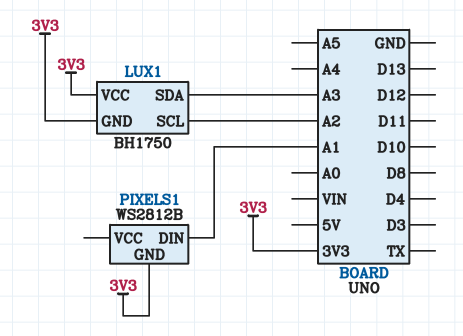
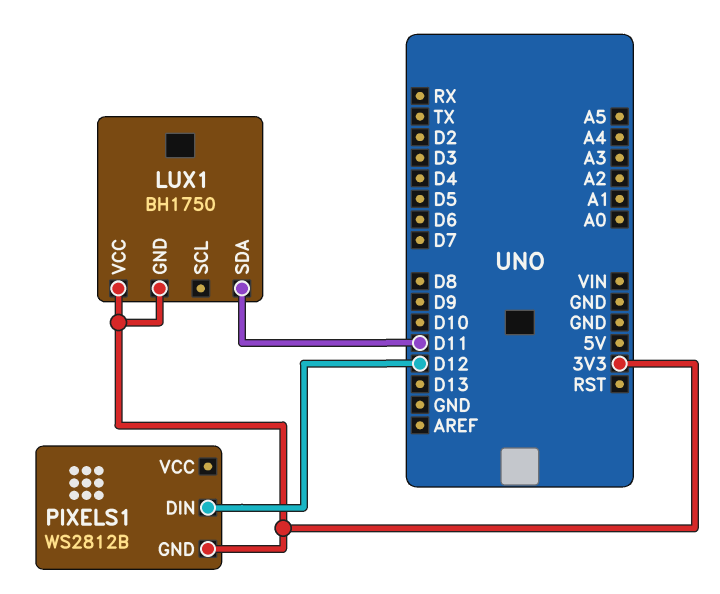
LUX1 pin SCL: A2 -> none
LUX1 pin SDA: A3 -> D11
PIXELS1 pin DIN: A1 -> D12

